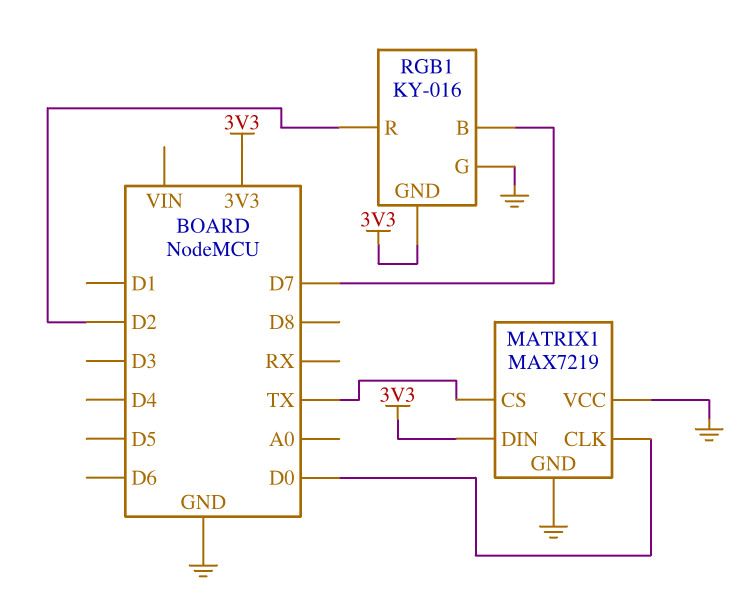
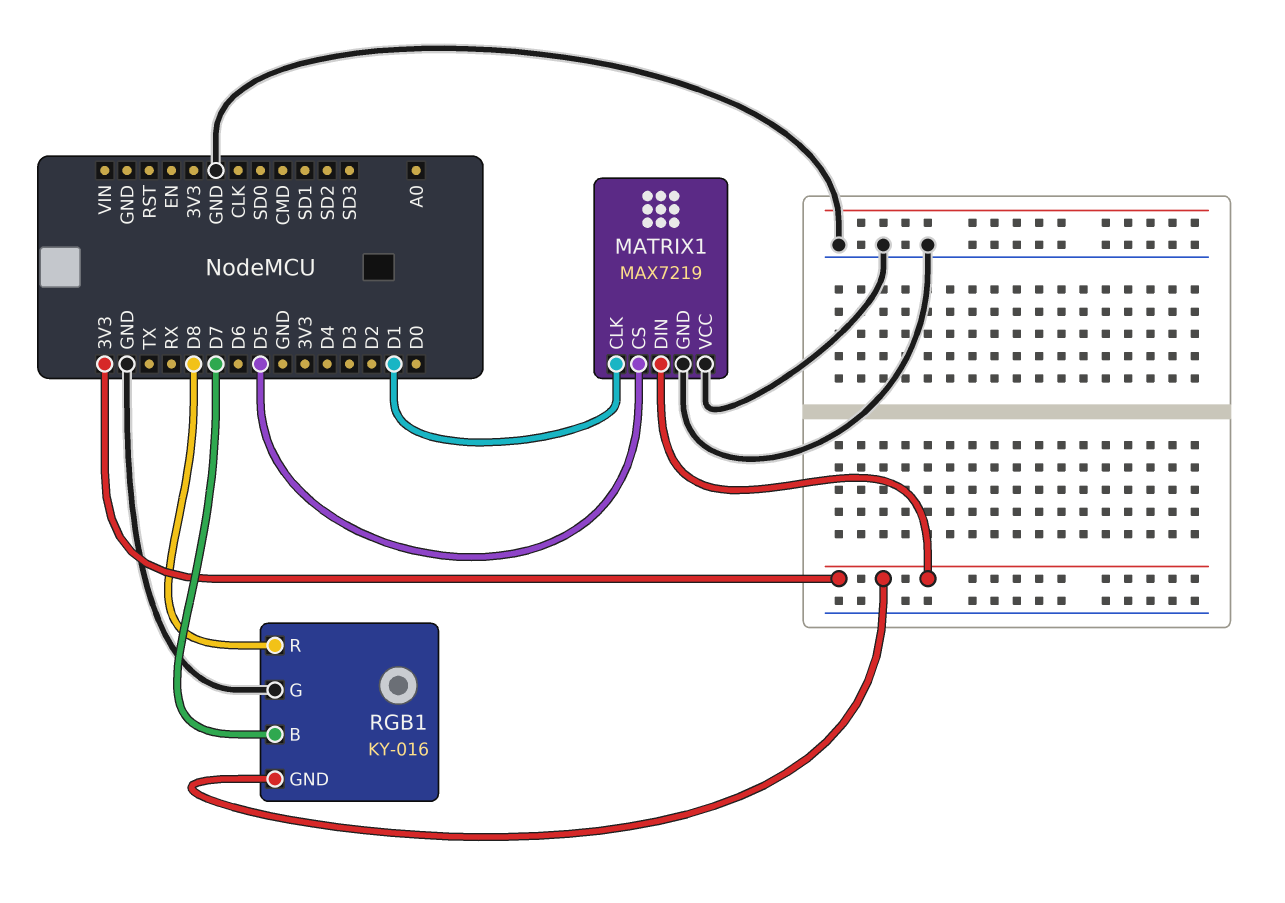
MATRIX1 pin CLK: D0 -> D1
MATRIX1 pin CS: TX -> D5
RGB1 pin R: D2 -> D8

